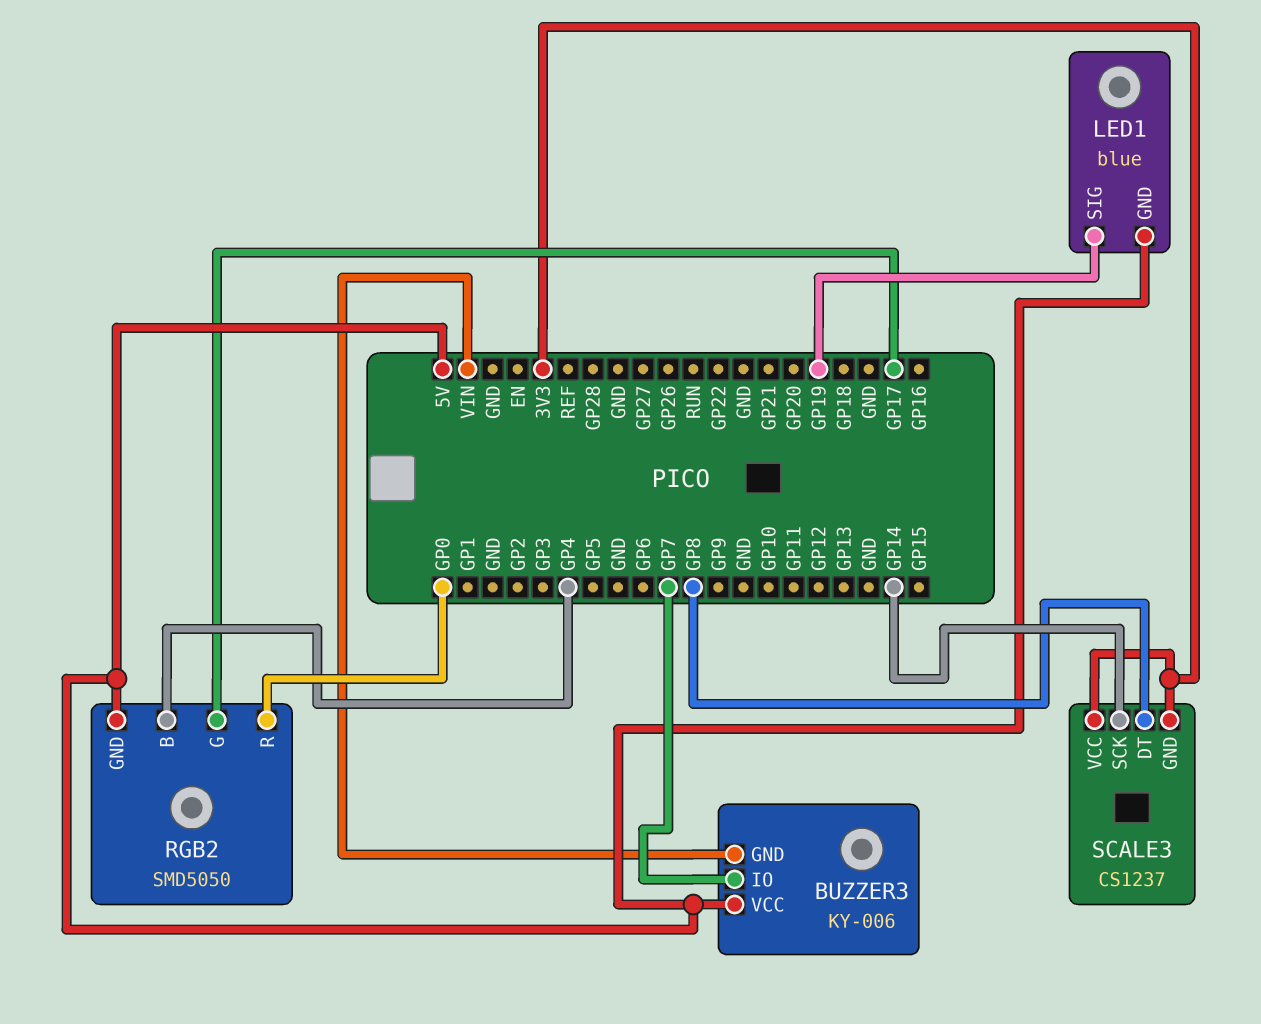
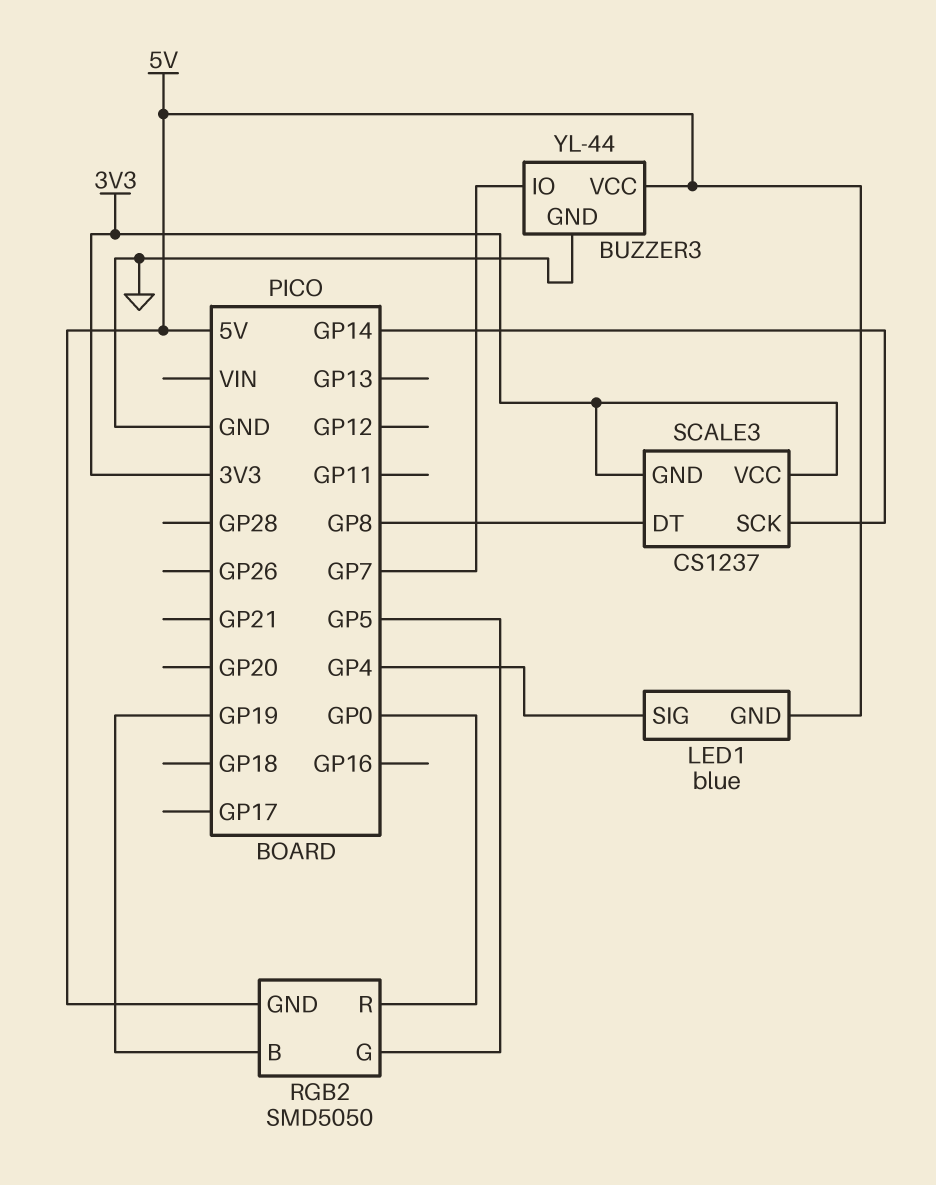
BUZZER3: KY-006 -> YL-44
BUZZER3 pin GND: VIN -> GND
LED1 pin SIG: GP19 -> GP4
RGB2 pin B: GP4 -> GP19
RGB2 pin G: GP17 -> GP5

